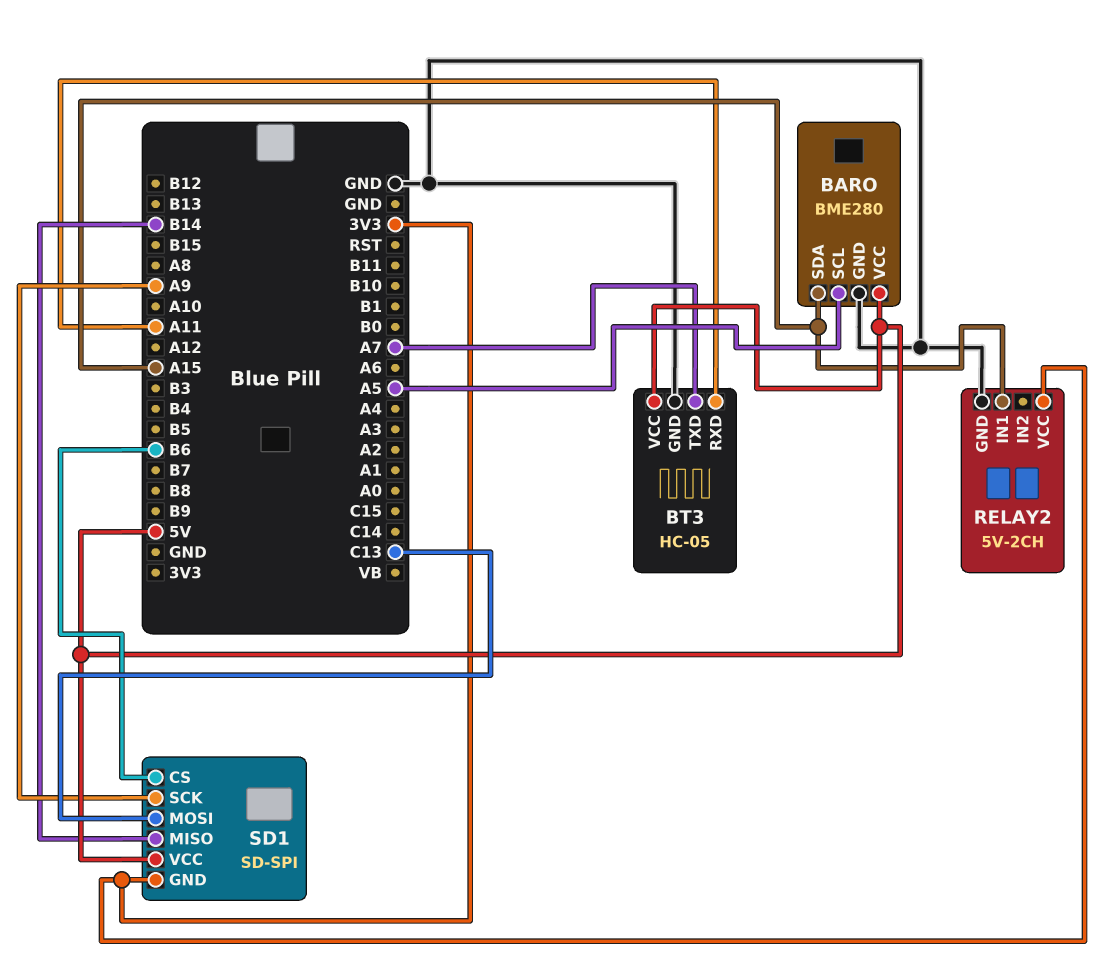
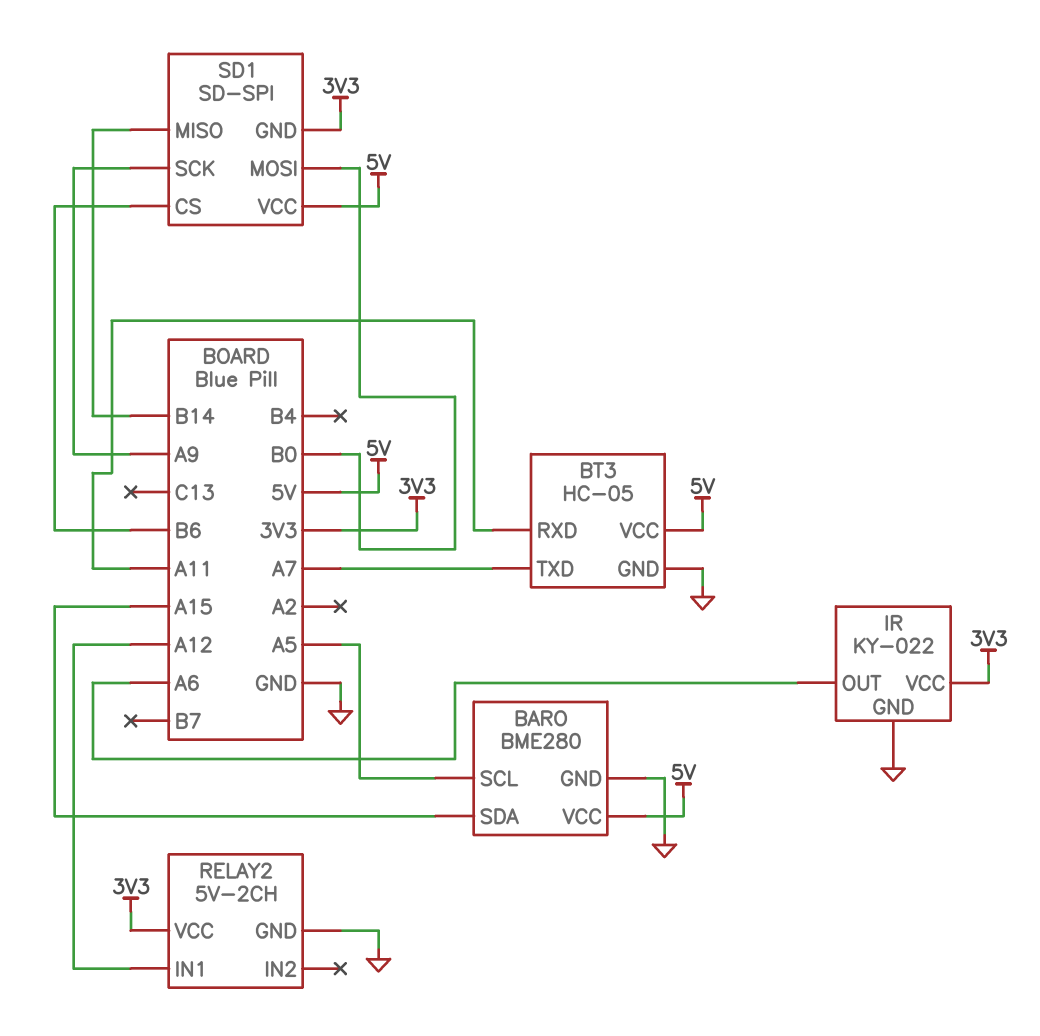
IR: none -> KY-022
IR pin GND: none -> GND
IR pin OUT: none -> A6
IR pin VCC: none -> 3V3
RELAY2 pin IN1: A15 -> A12
SD1 pin MOSI: C13 -> B0

